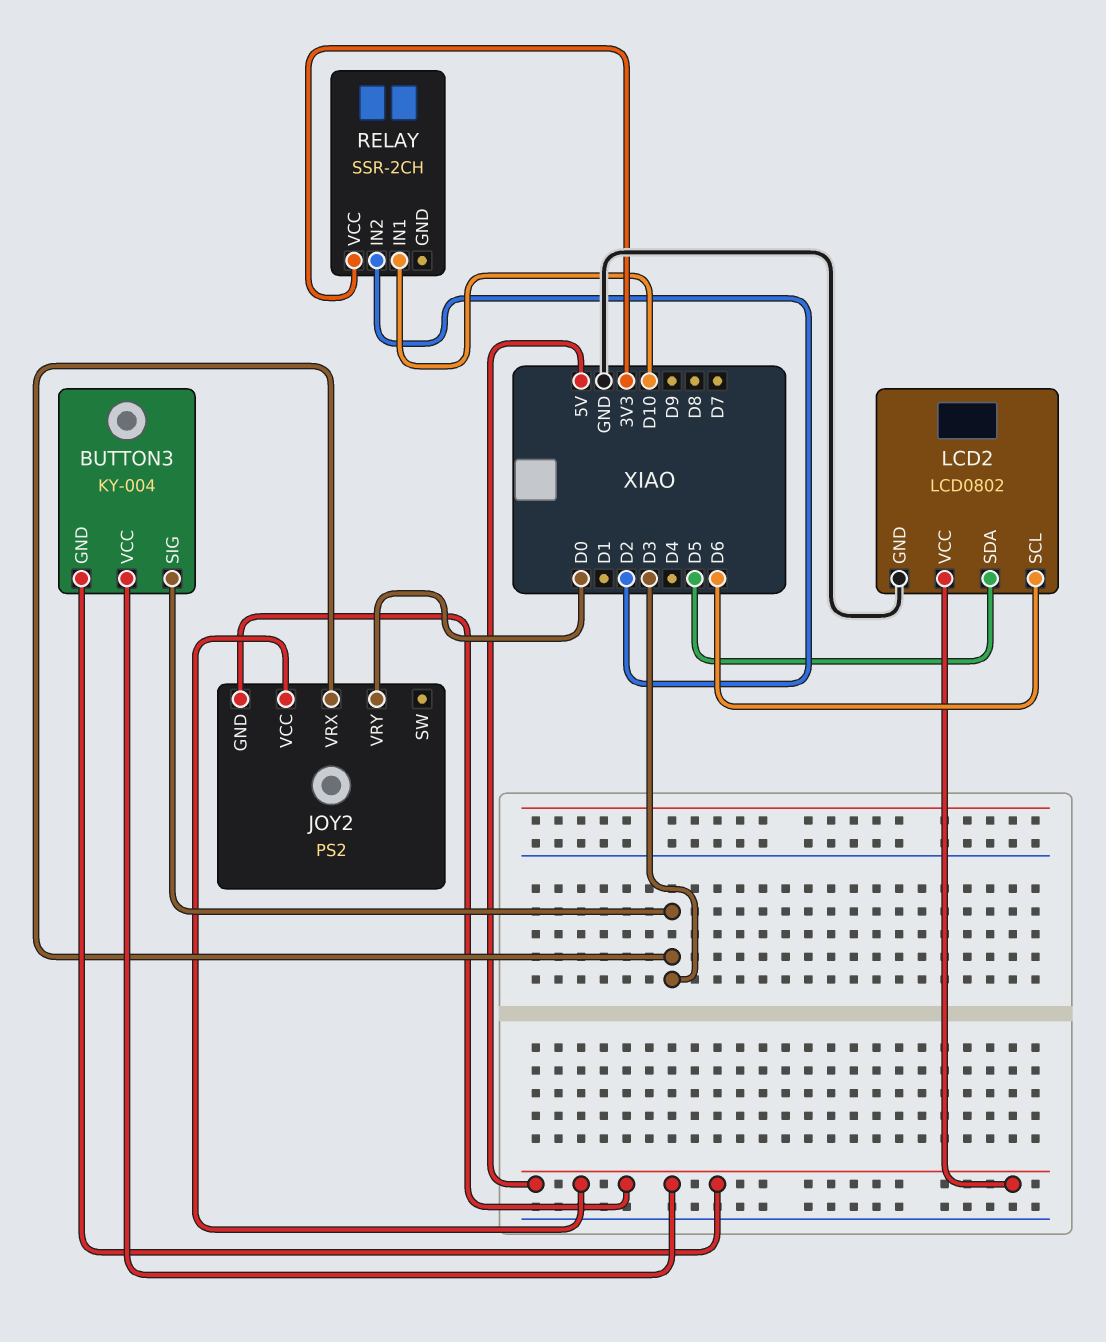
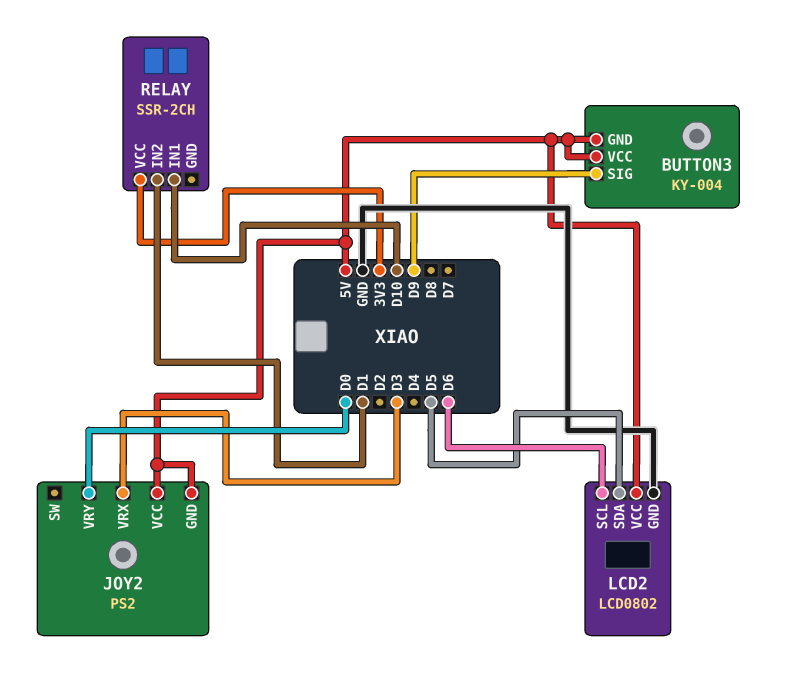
BUTTON3 pin SIG: D3 -> D9
RELAY pin IN2: D2 -> D1

